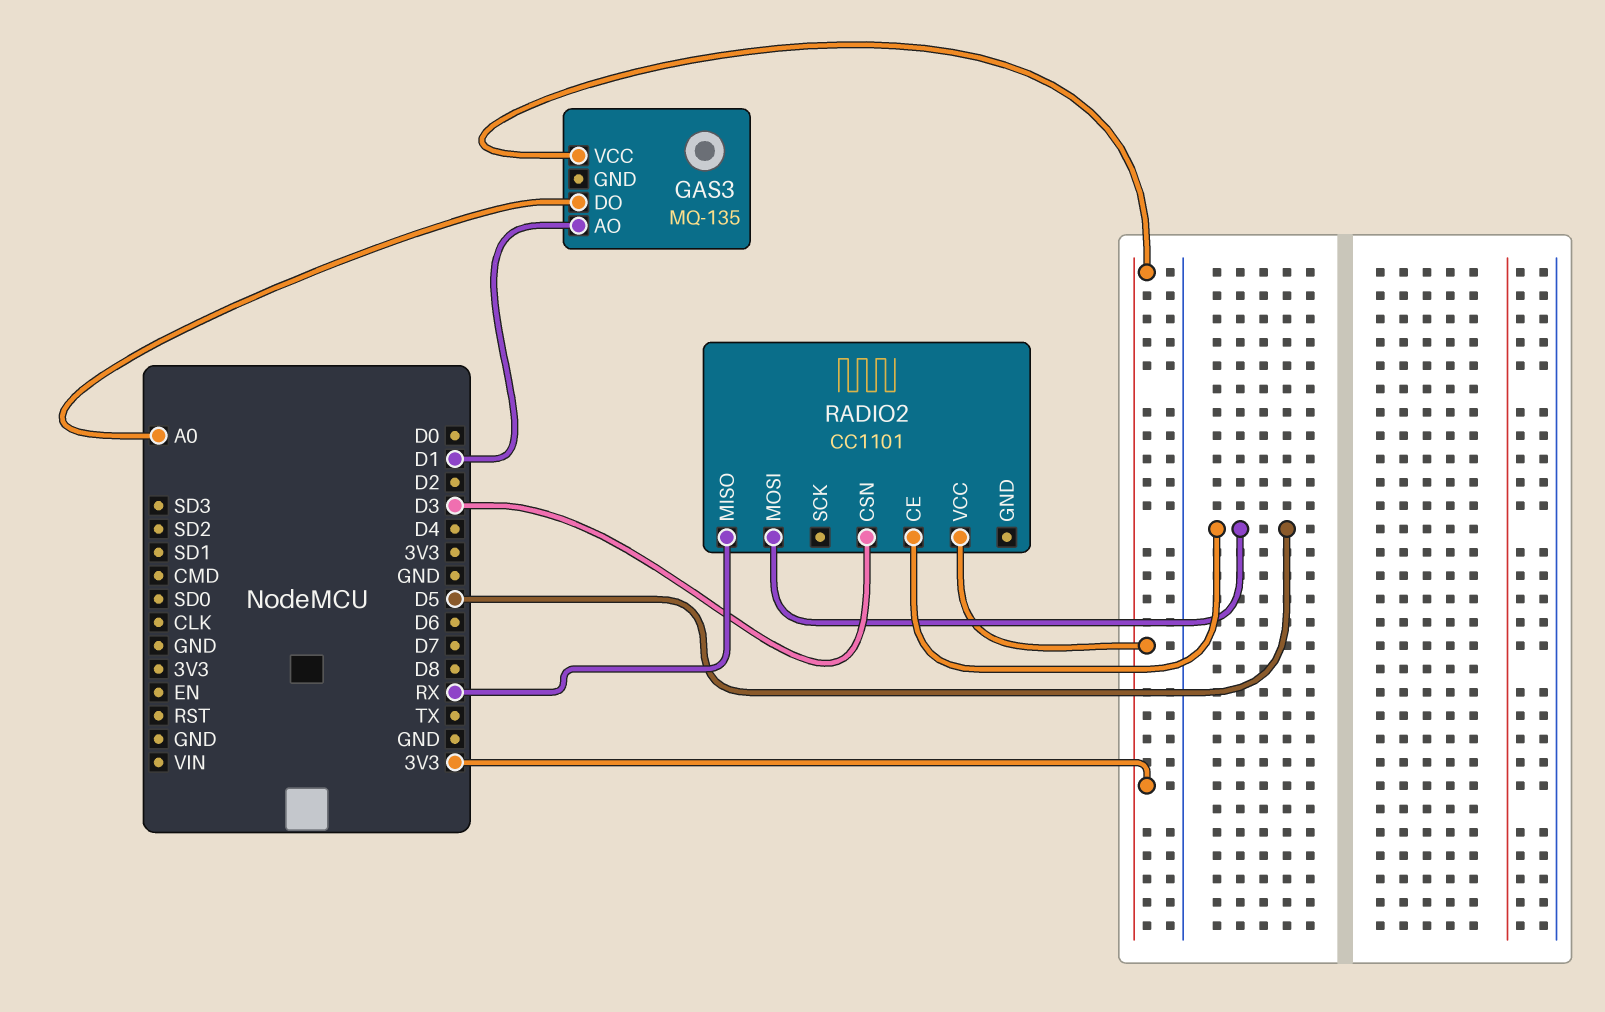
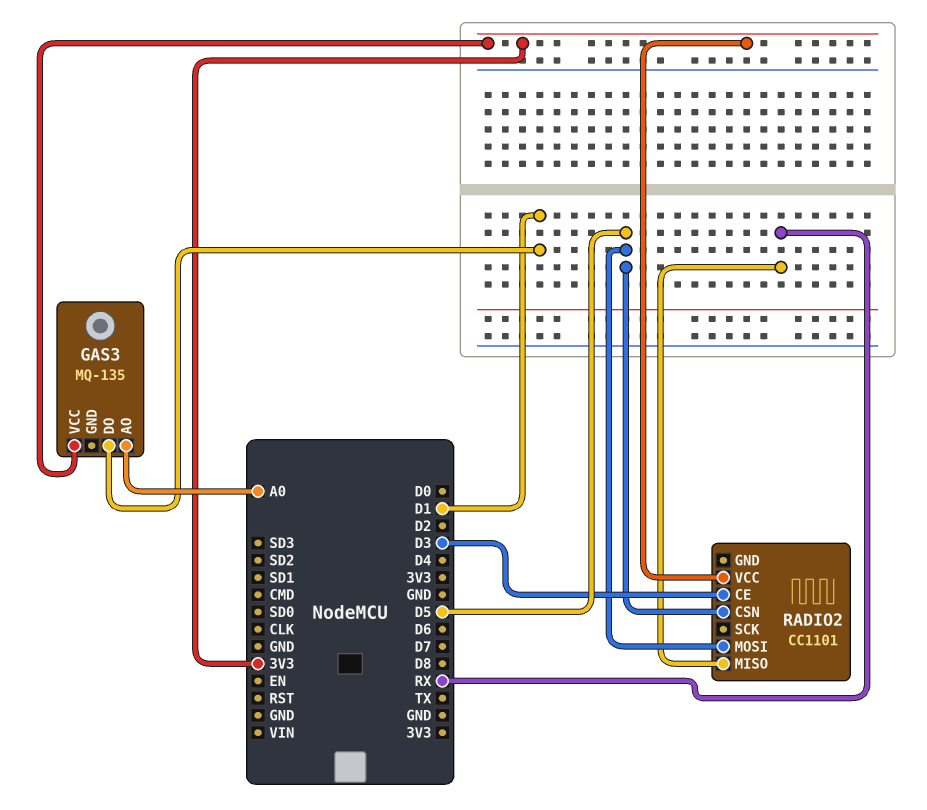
GAS3 pin AO: D1 -> A0
GAS3 pin DO: A0 -> D1
RADIO2 pin CE: D5 -> D3
RADIO2 pin CSN: D3 -> D5

